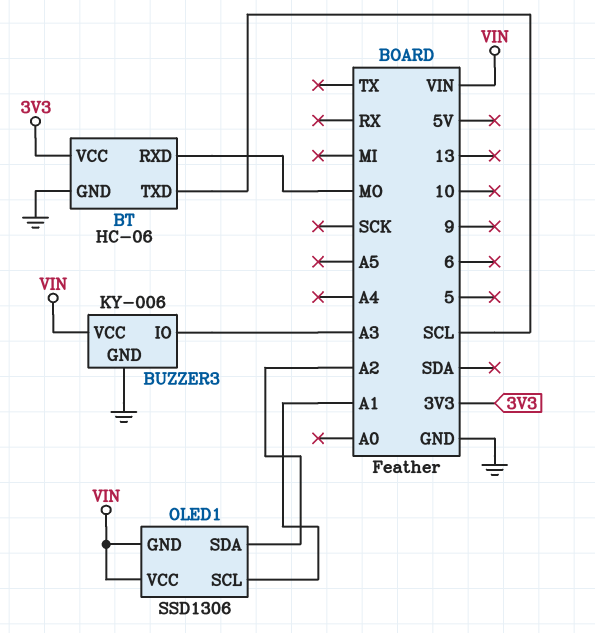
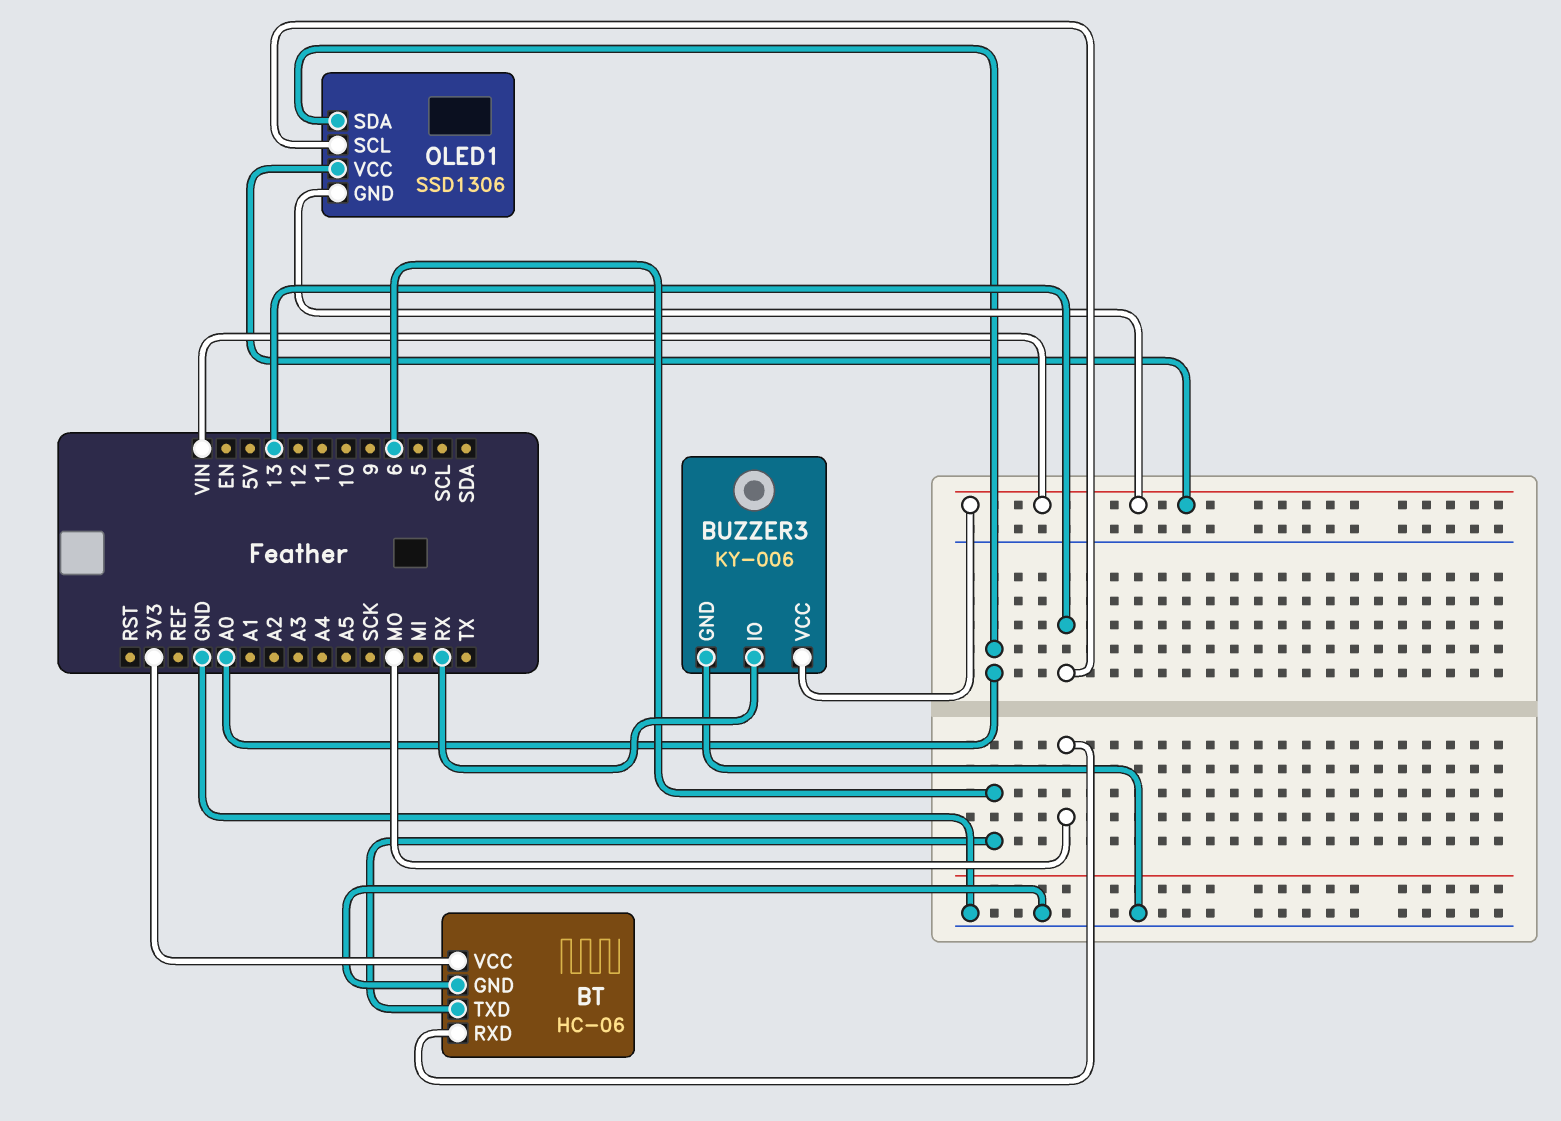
BT pin TXD: SCL -> 6
BUZZER3 pin IO: A3 -> RX
OLED1 pin SCL: A1 -> 13
OLED1 pin SDA: A2 -> A0

